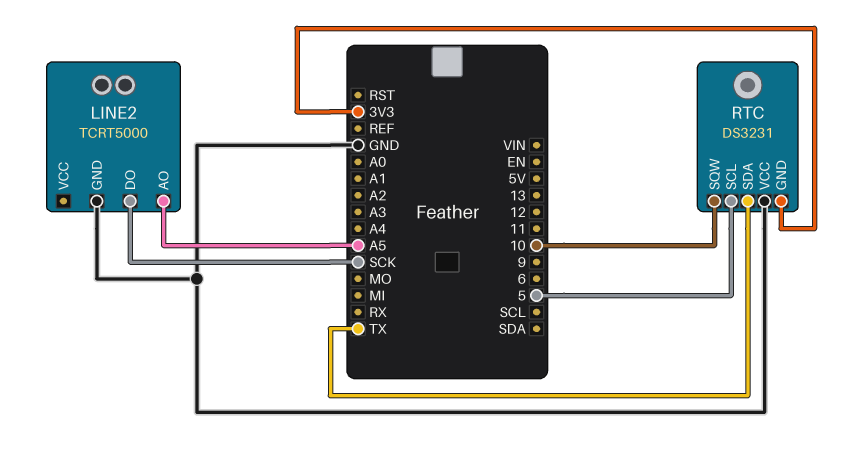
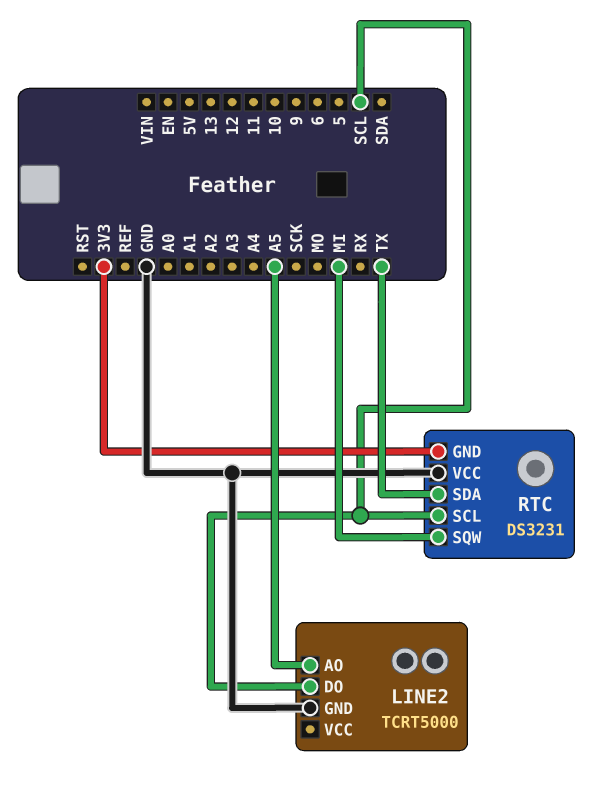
LINE2 pin DO: SCK -> SCL
RTC pin SCL: 5 -> SCL
RTC pin SQW: 10 -> MI

